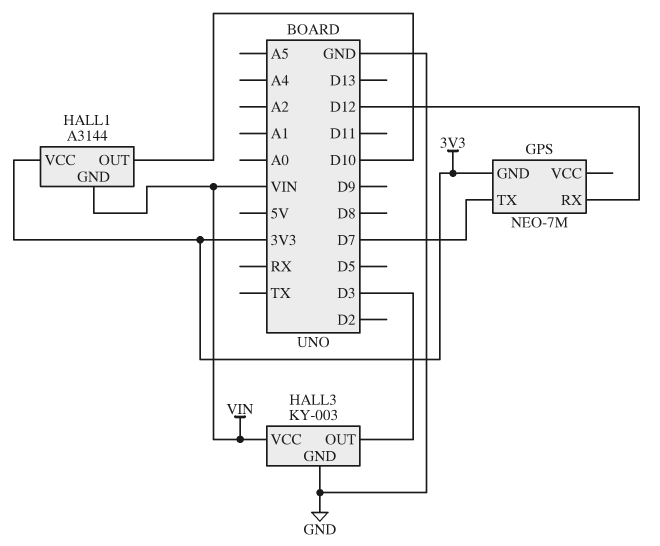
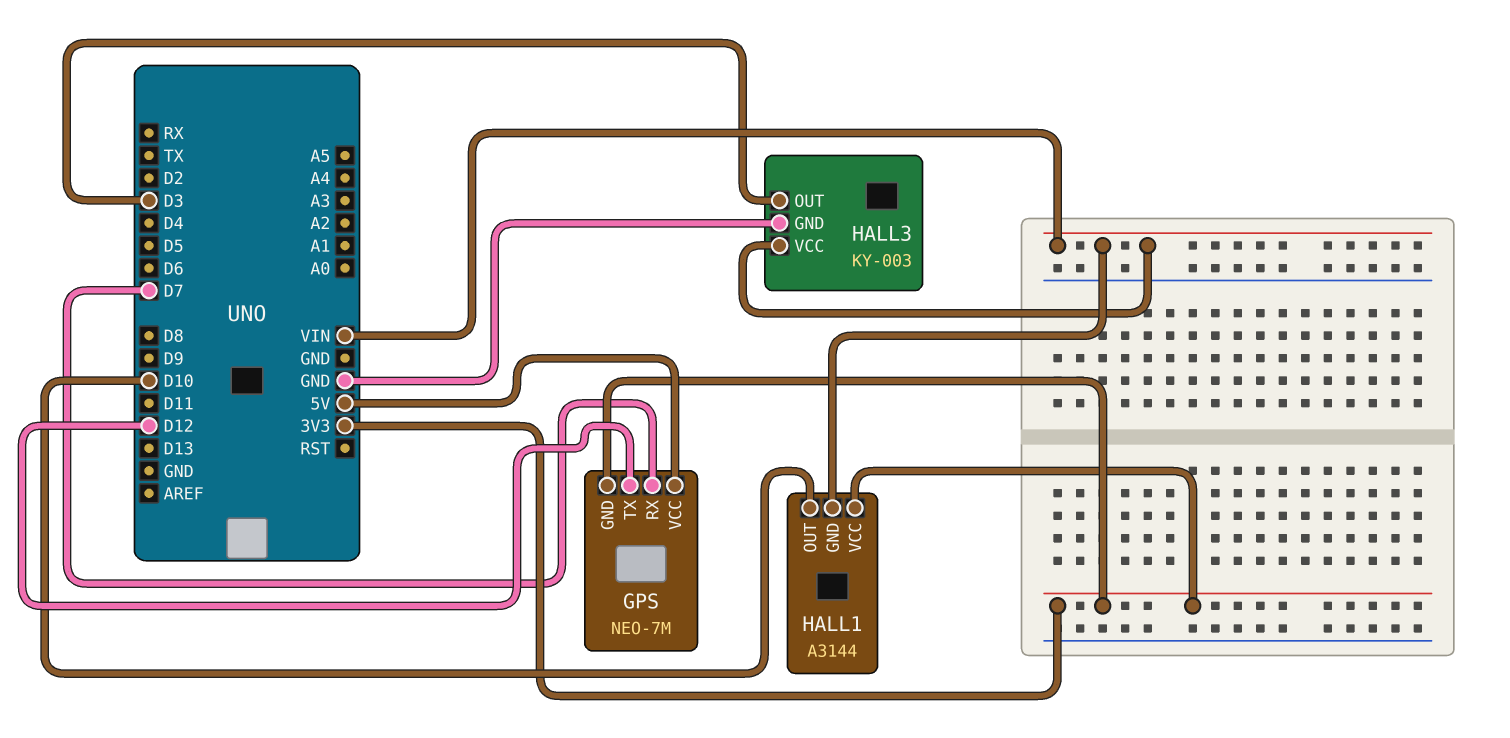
GPS pin RX: D12 -> D7
GPS pin TX: D7 -> D12
GPS pin VCC: none -> 5V

